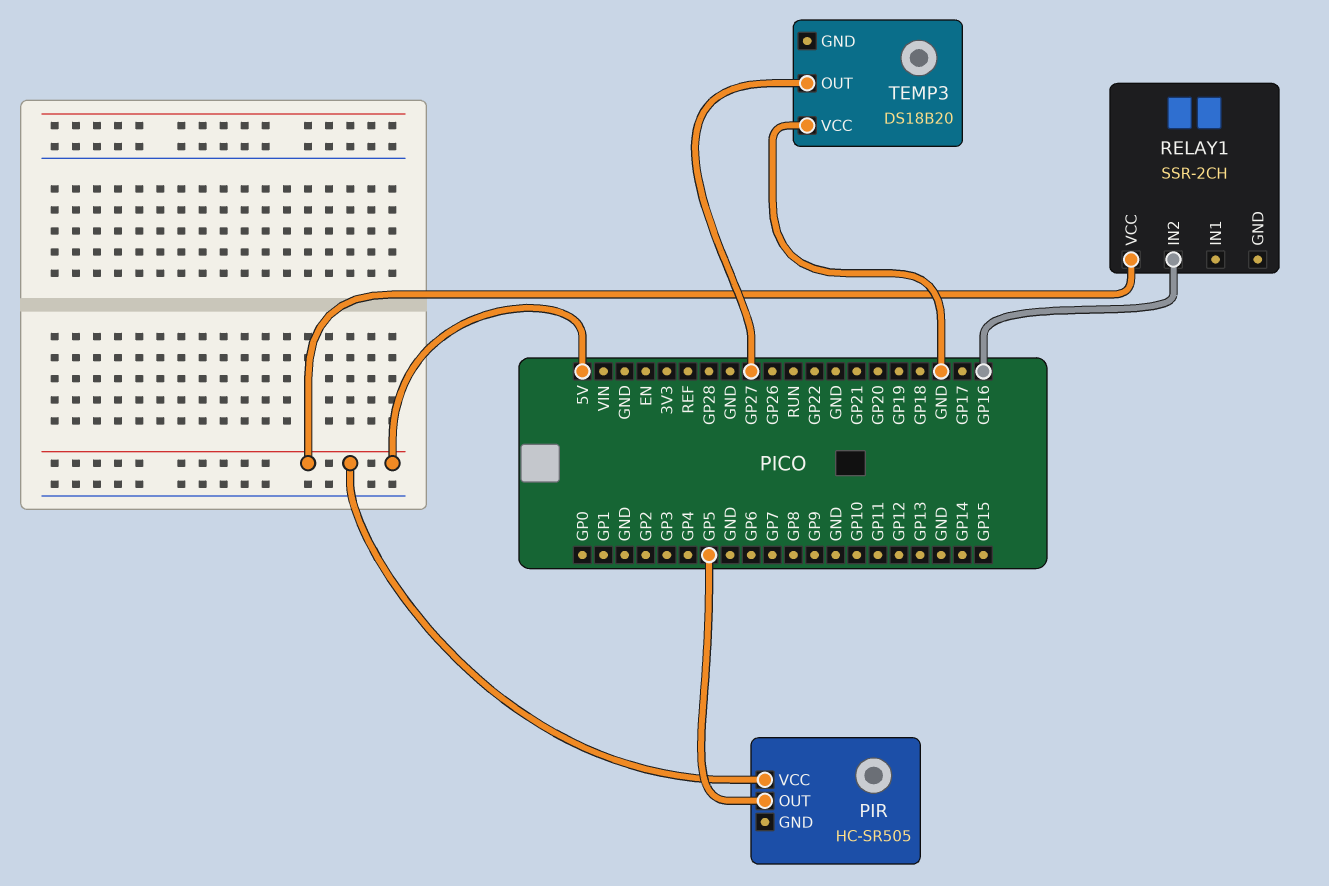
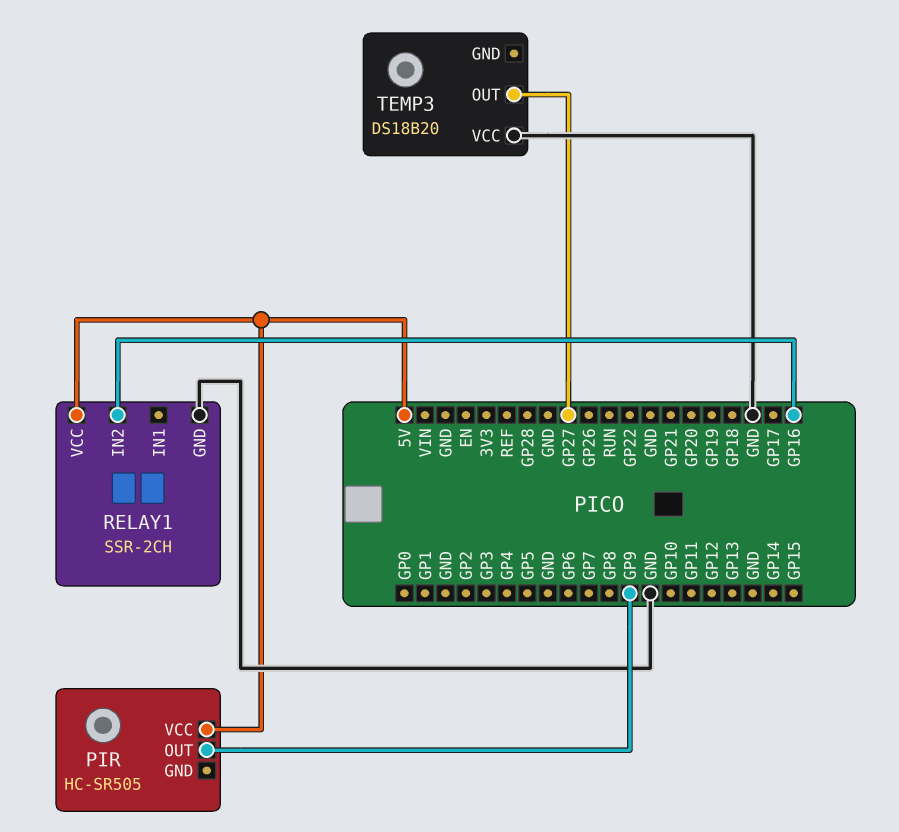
PIR pin OUT: GP5 -> GP9
RELAY1 pin GND: none -> GND

